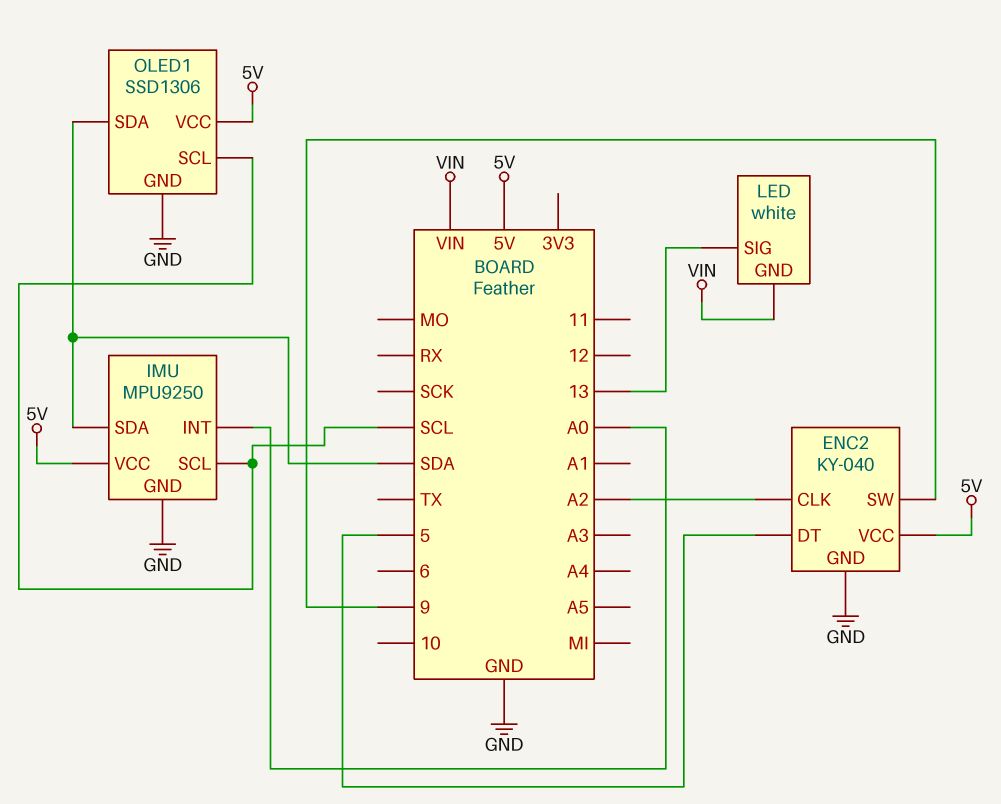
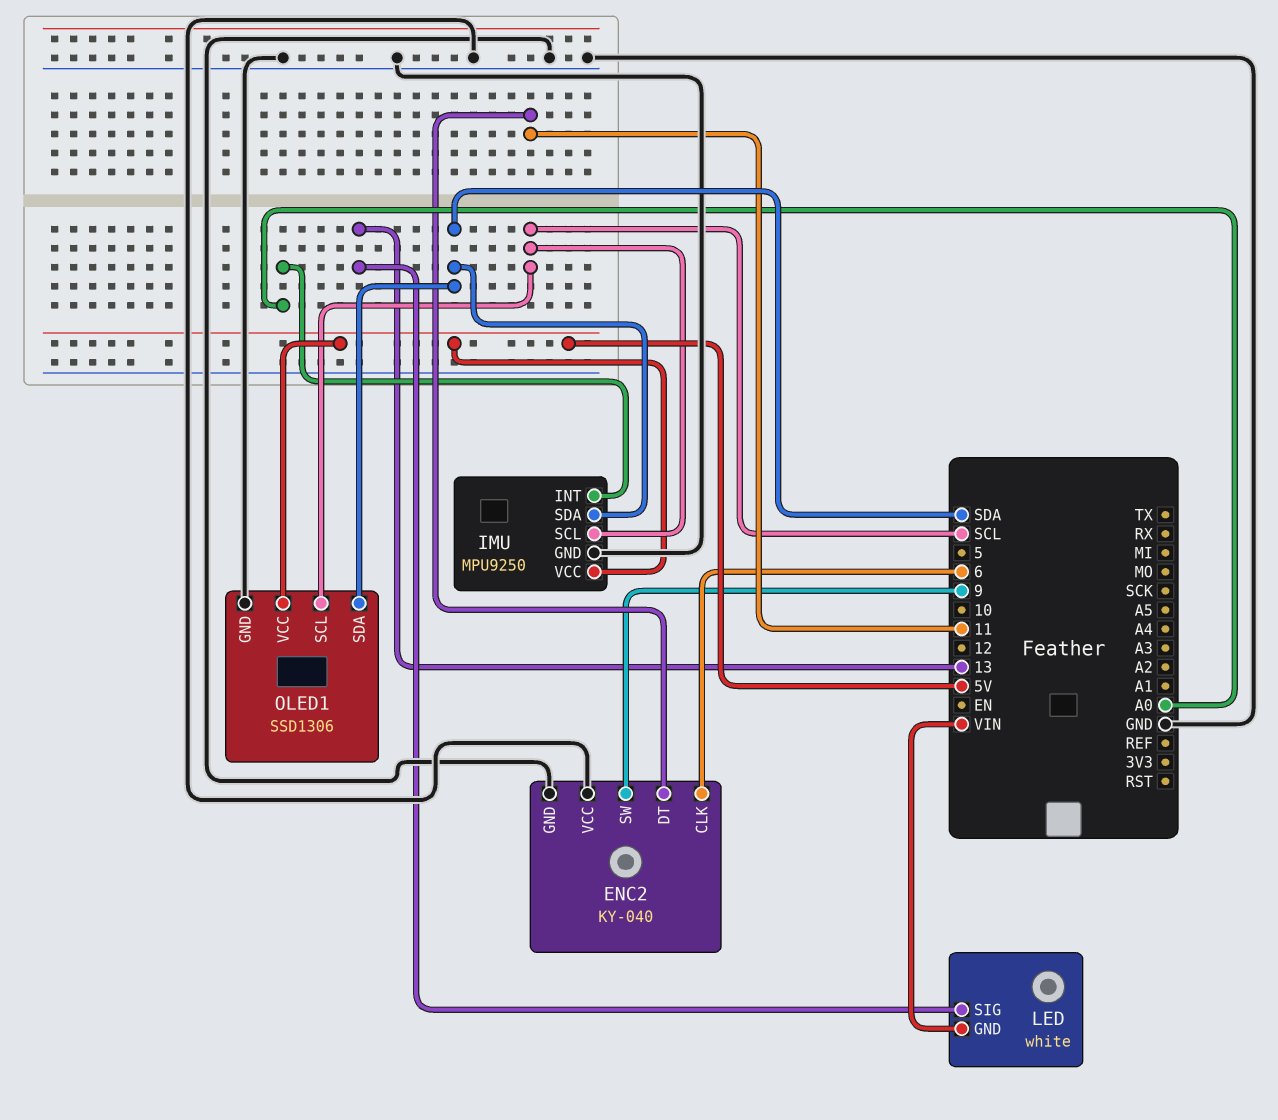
ENC2 pin CLK: A2 -> 6
ENC2 pin DT: 5 -> 11
ENC2 pin VCC: 5V -> GND

